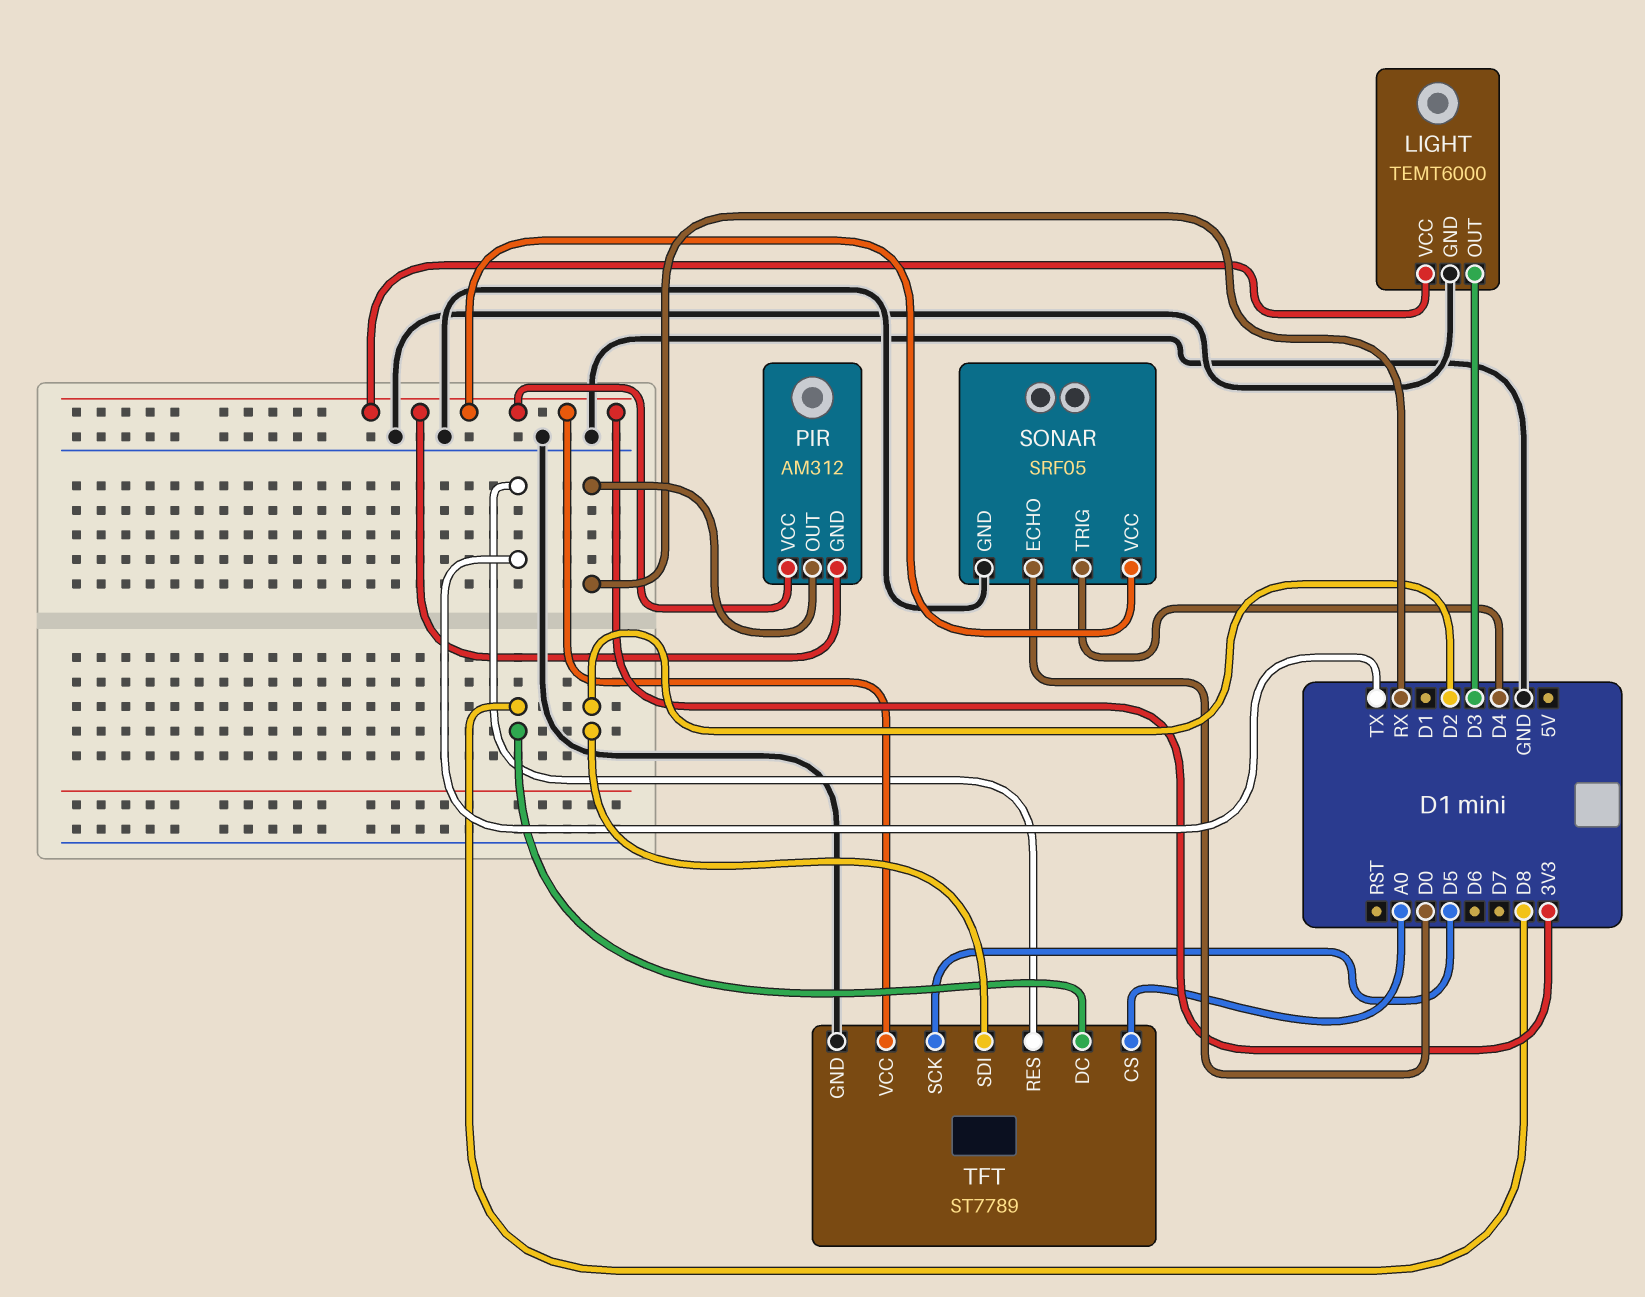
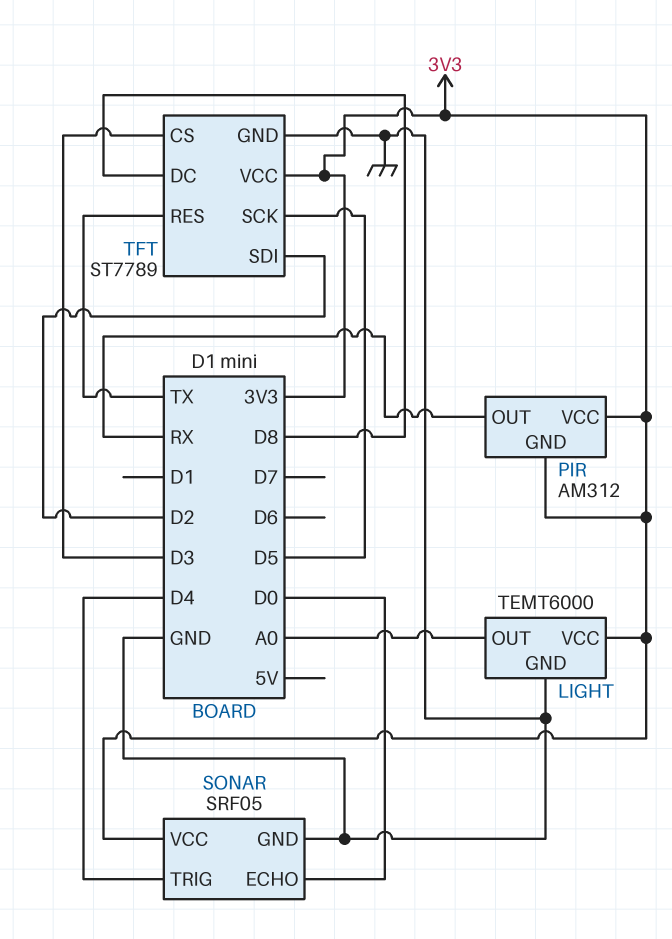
LIGHT pin OUT: D3 -> A0
TFT pin CS: A0 -> D3

